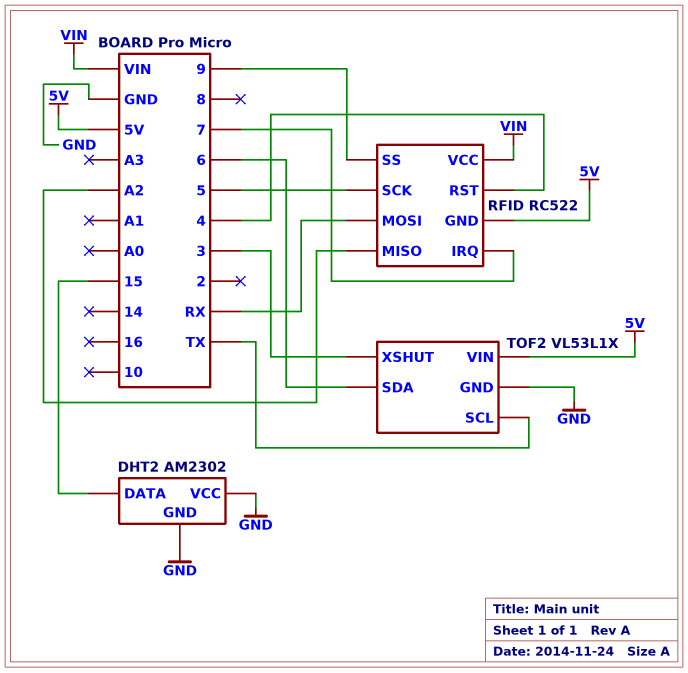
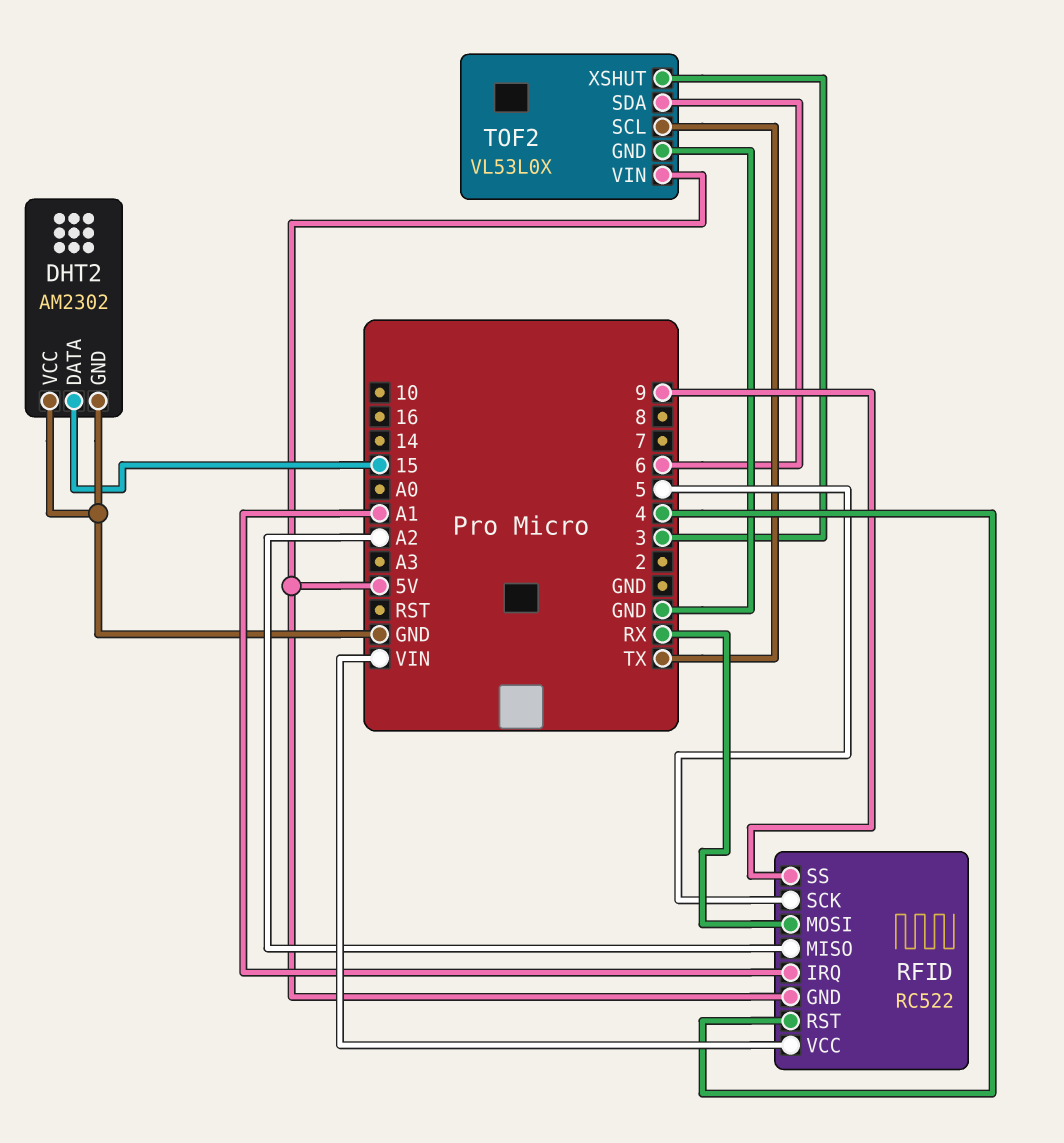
RFID pin IRQ: 7 -> A1
TOF2: VL53L1X -> VL53L0X

